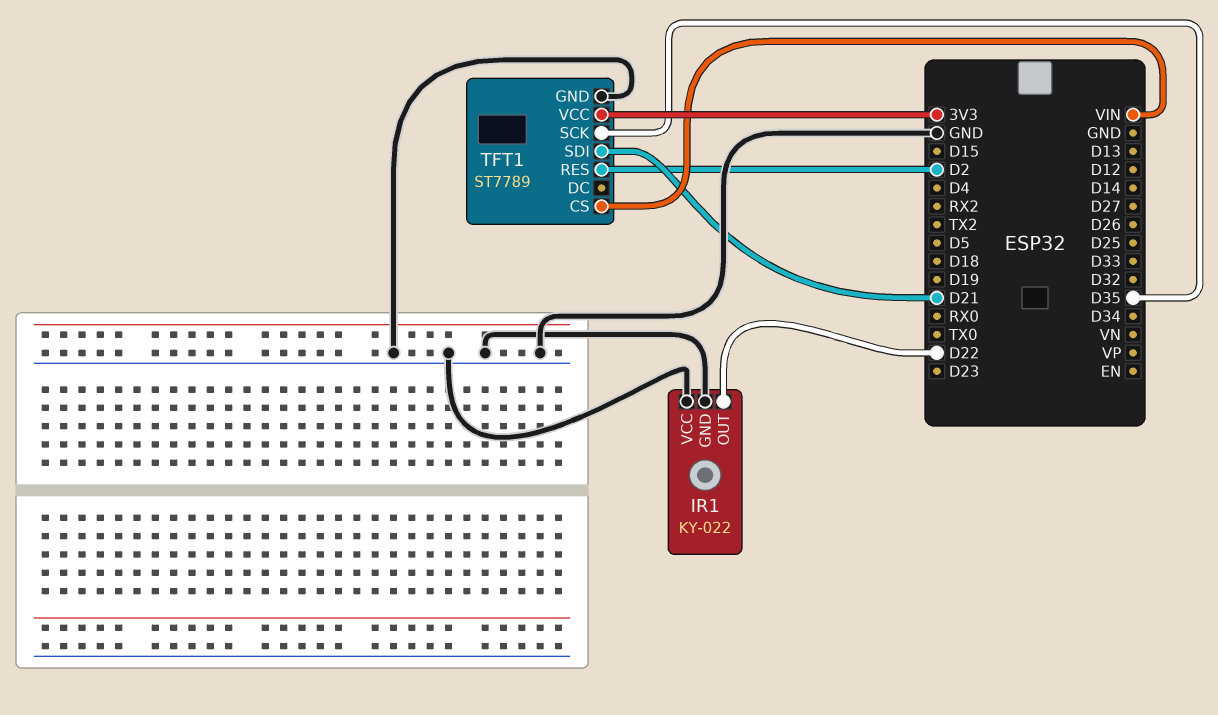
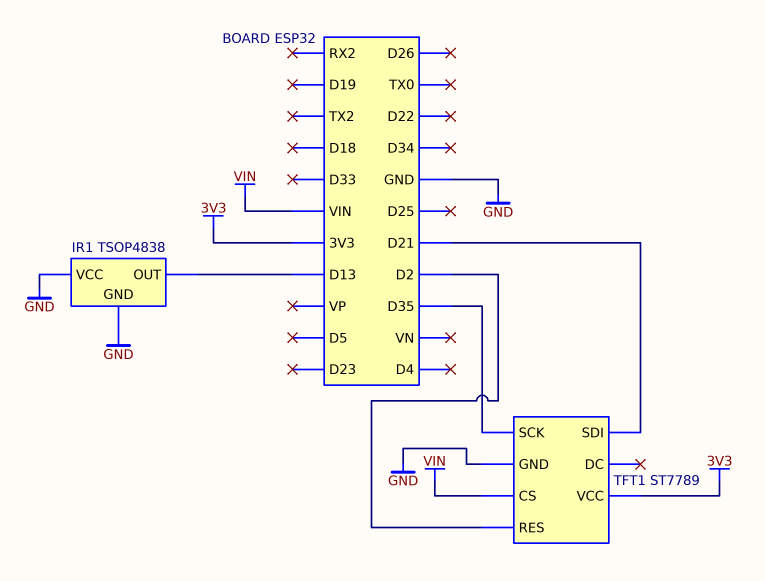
IR1: KY-022 -> TSOP4838
IR1 pin OUT: D22 -> D13

